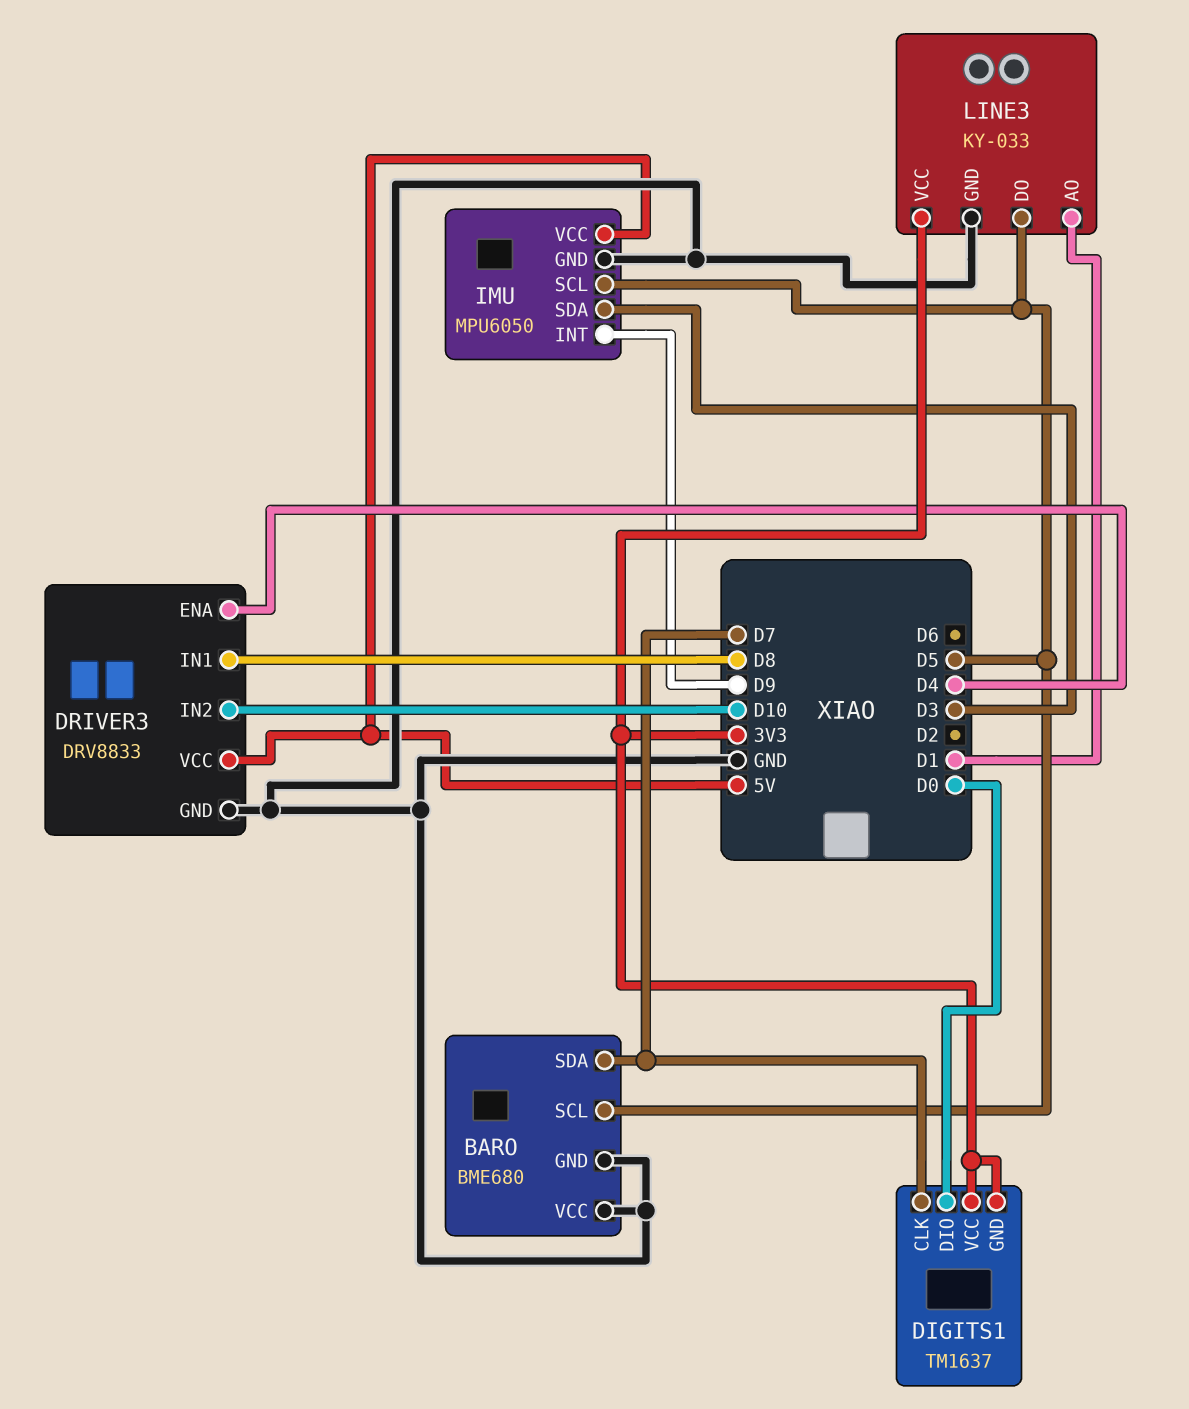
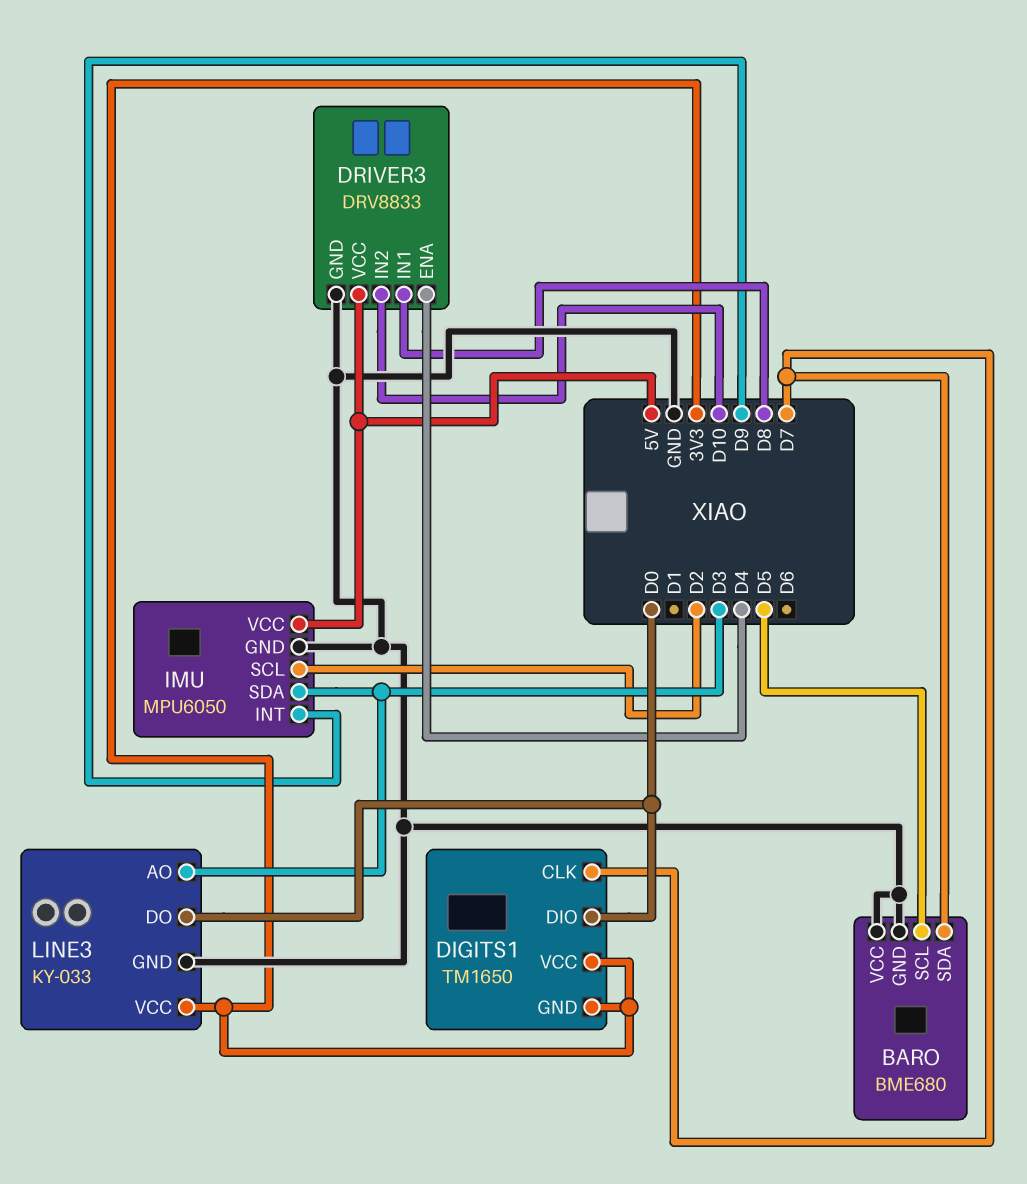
DIGITS1: TM1637 -> TM1650
IMU pin SCL: D5 -> D2
LINE3 pin AO: D1 -> D3
LINE3 pin DO: D5 -> D0

